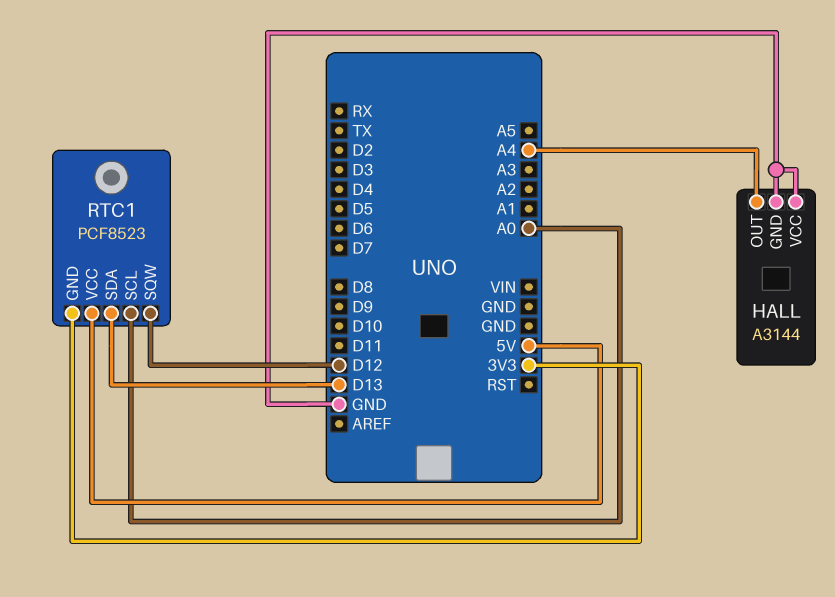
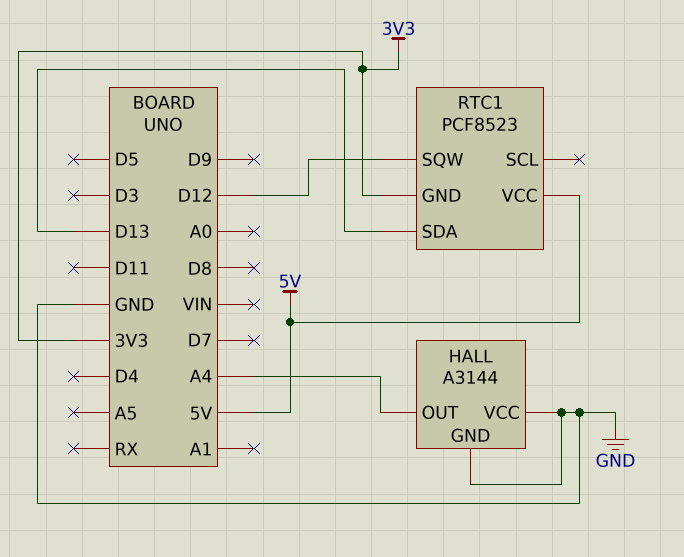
RTC1 pin SCL: A0 -> none

